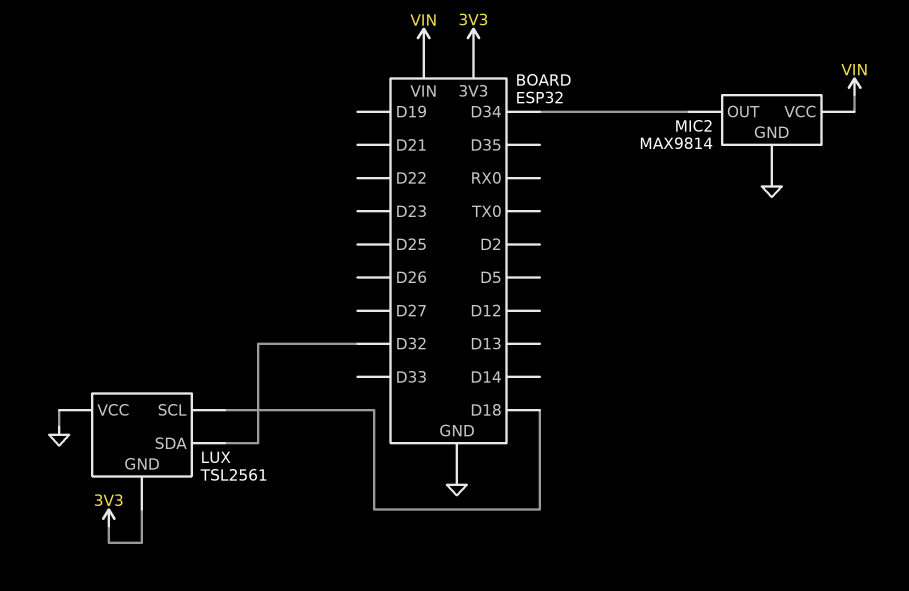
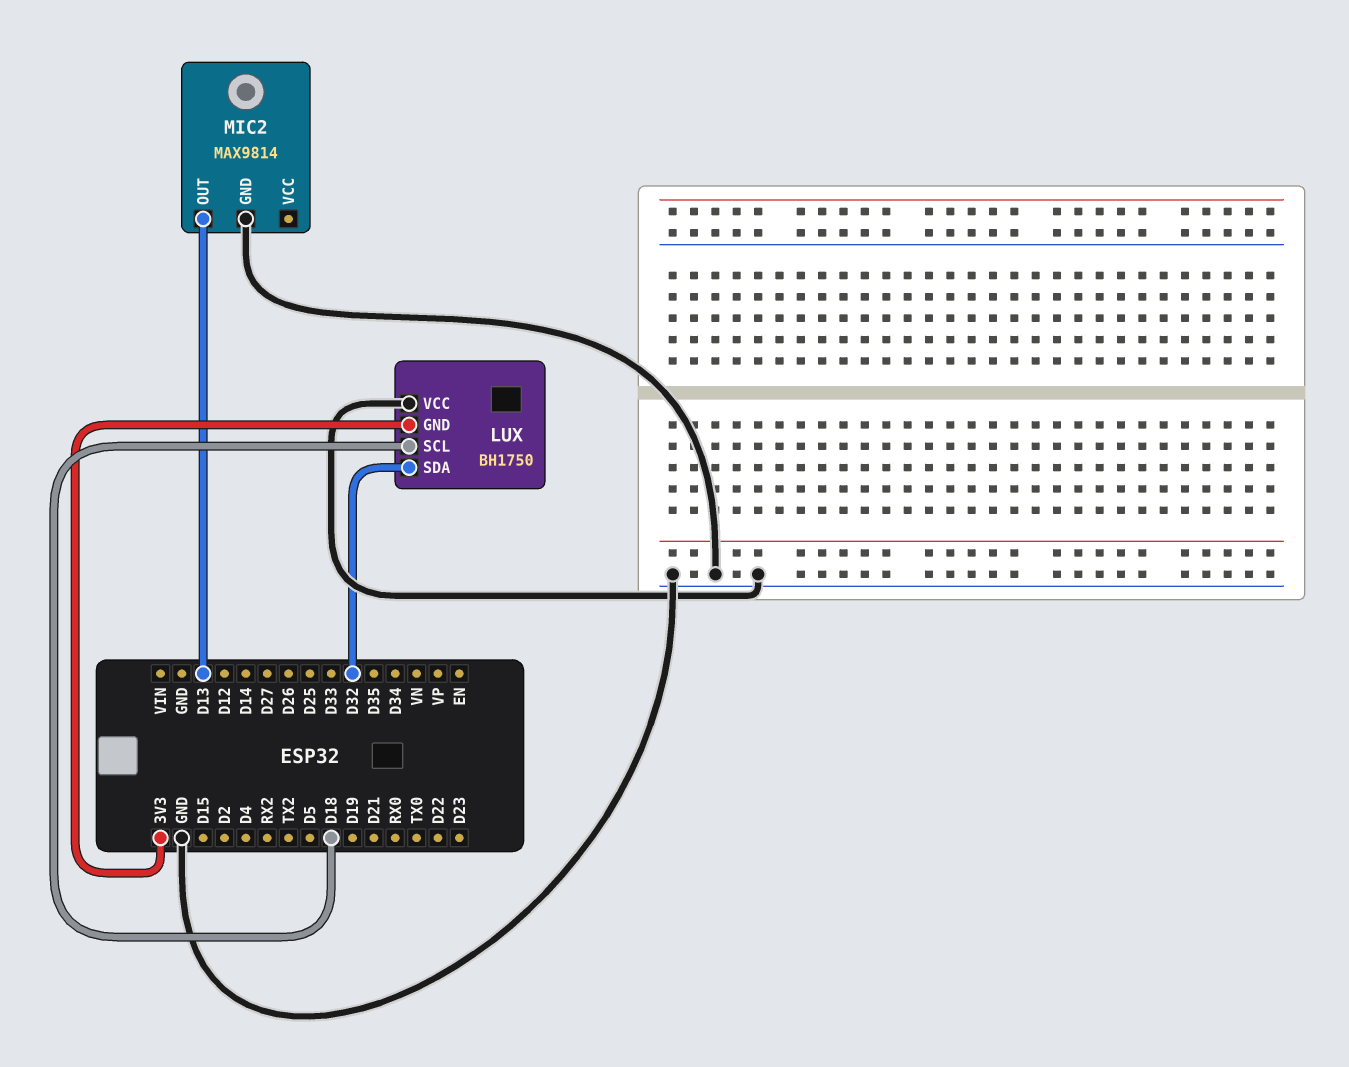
LUX: TSL2561 -> BH1750
MIC2 pin OUT: D34 -> D13
MIC2 pin VCC: VIN -> none

